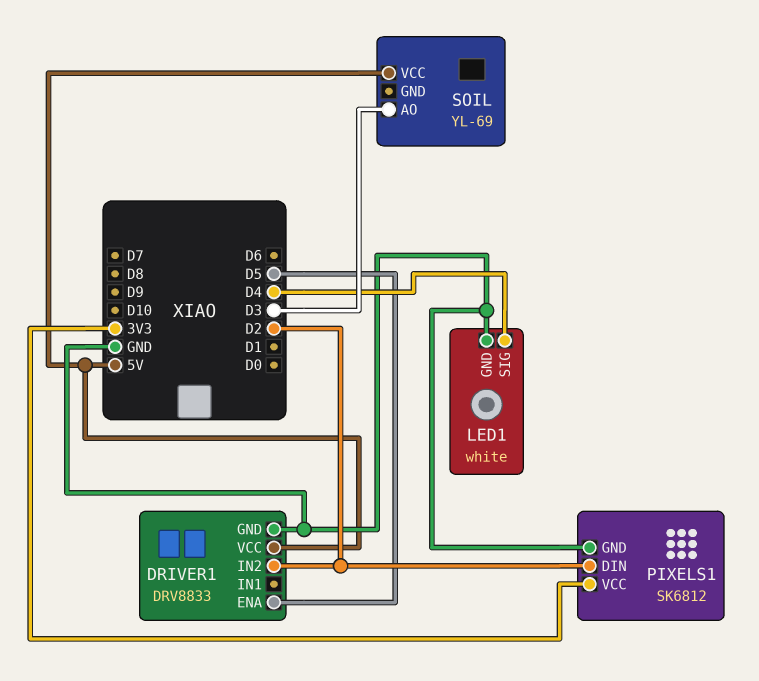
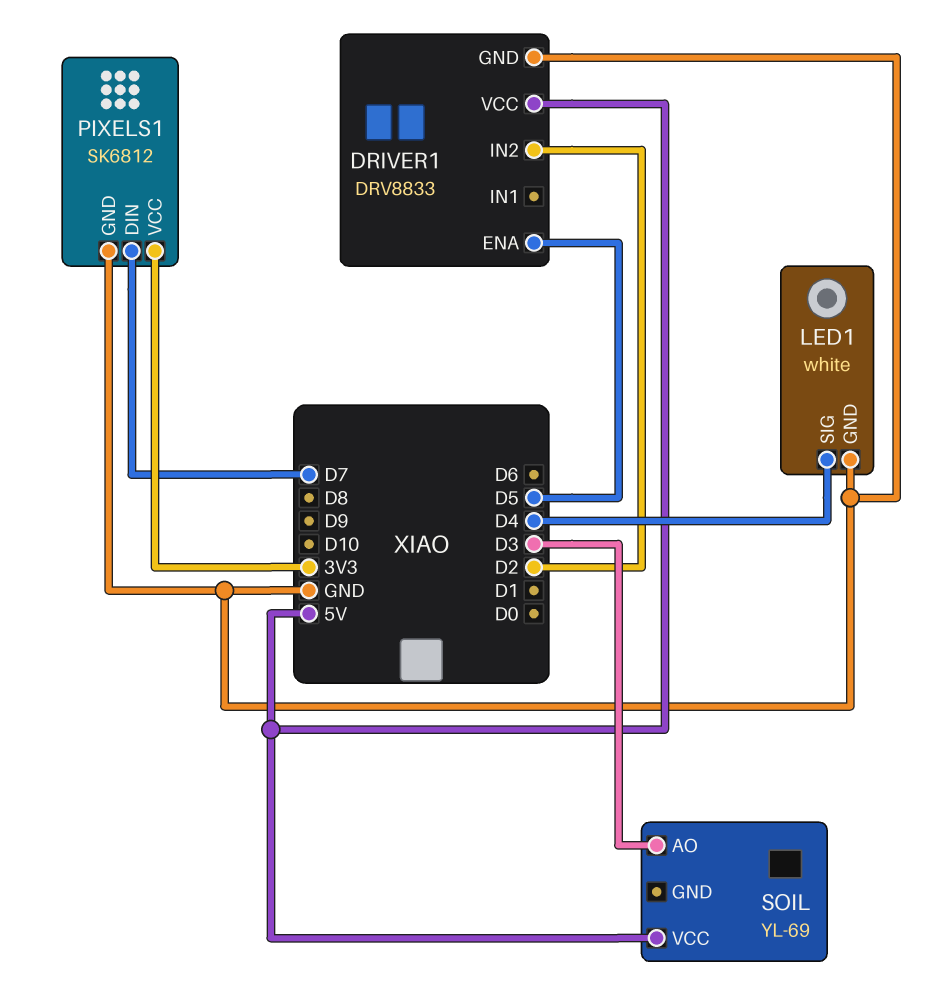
PIXELS1 pin DIN: D2 -> D7

